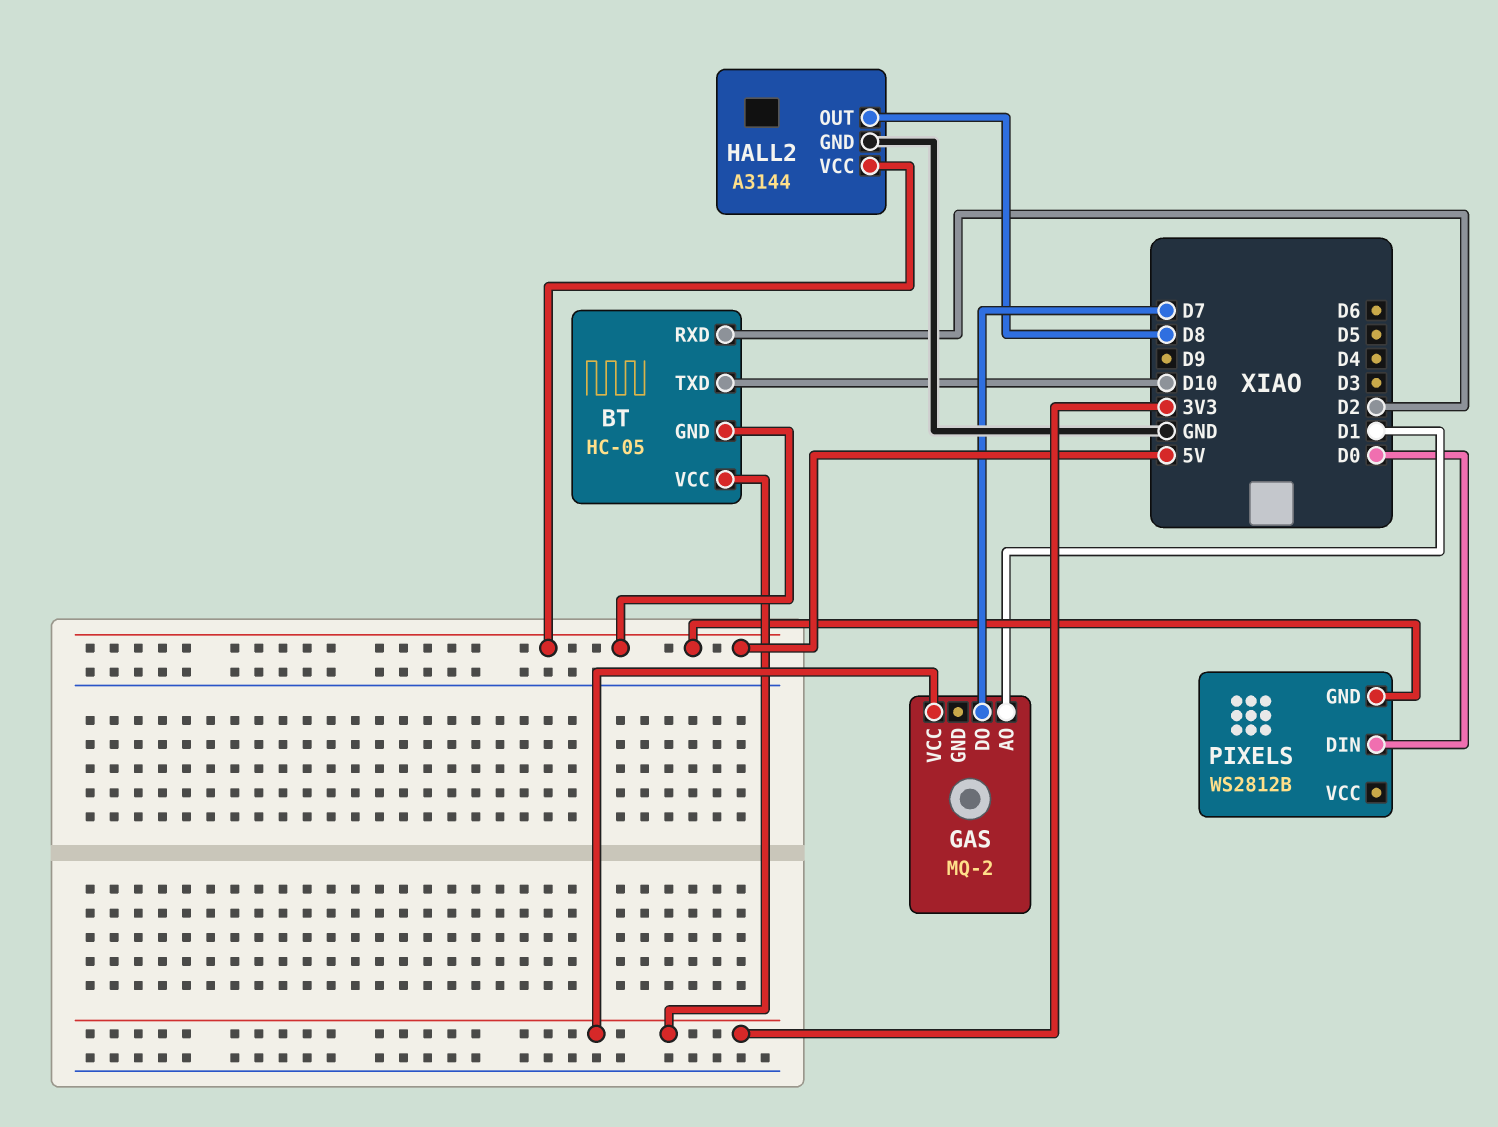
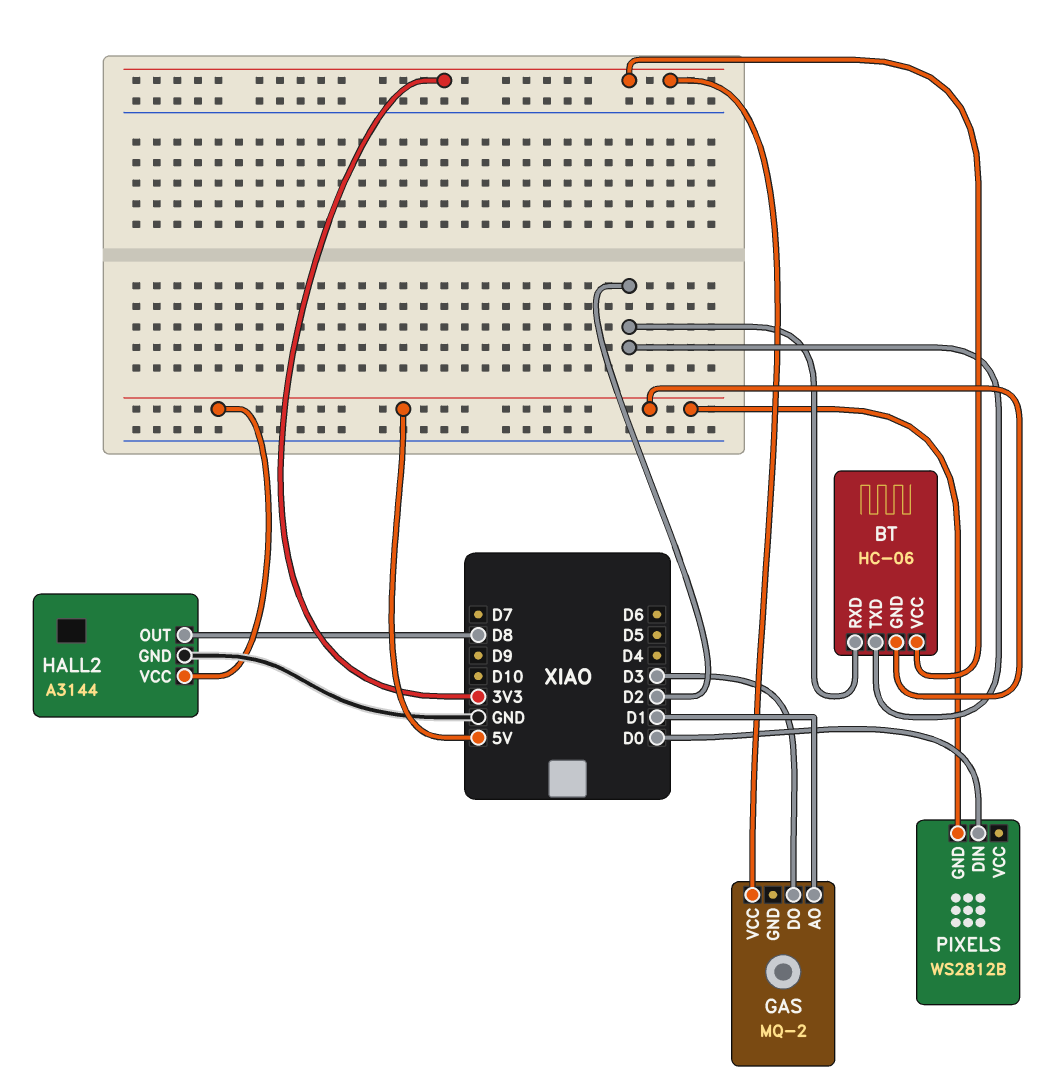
BT: HC-05 -> HC-06
BT pin TXD: D10 -> D2
GAS pin DO: D7 -> D3

